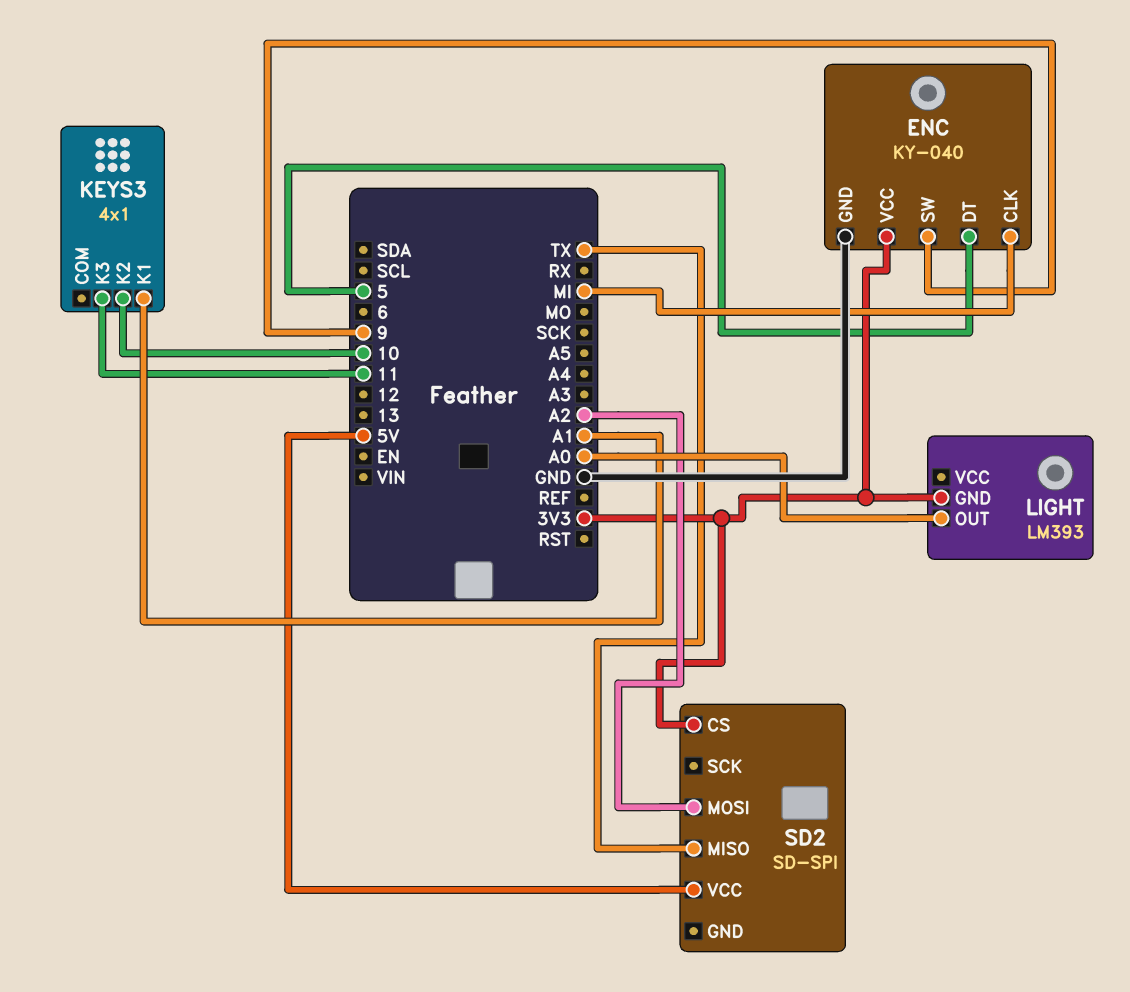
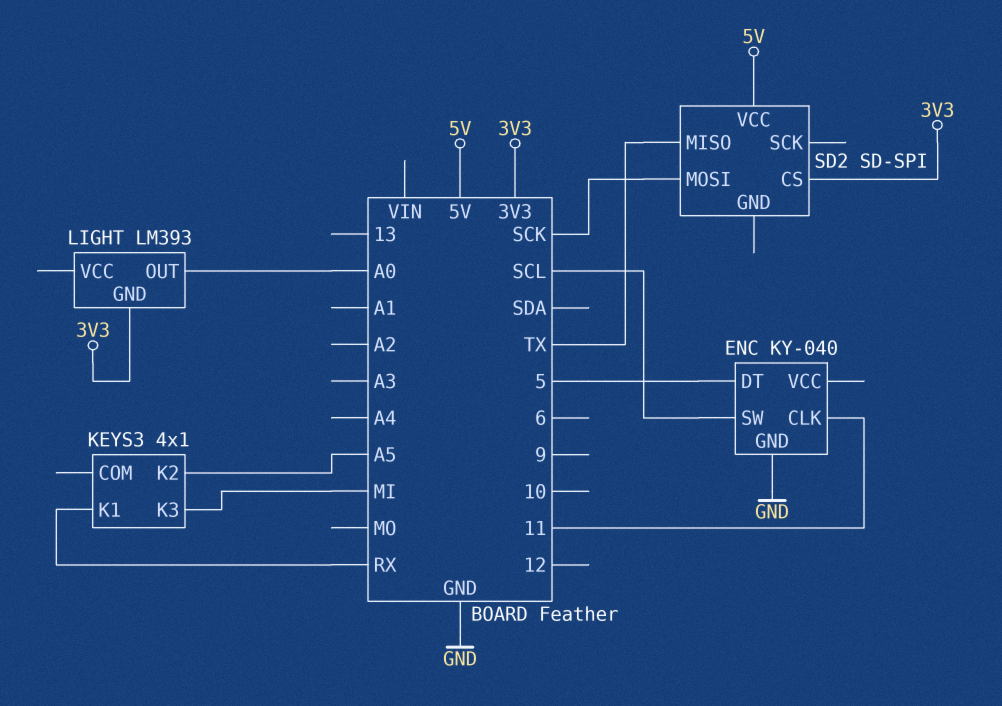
ENC pin CLK: MI -> 11
ENC pin SW: 9 -> SCL
ENC pin VCC: 3V3 -> none
KEYS3 pin K1: A1 -> RX
KEYS3 pin K2: 10 -> A5
KEYS3 pin K3: 11 -> MI
SD2 pin MOSI: A2 -> SCK

